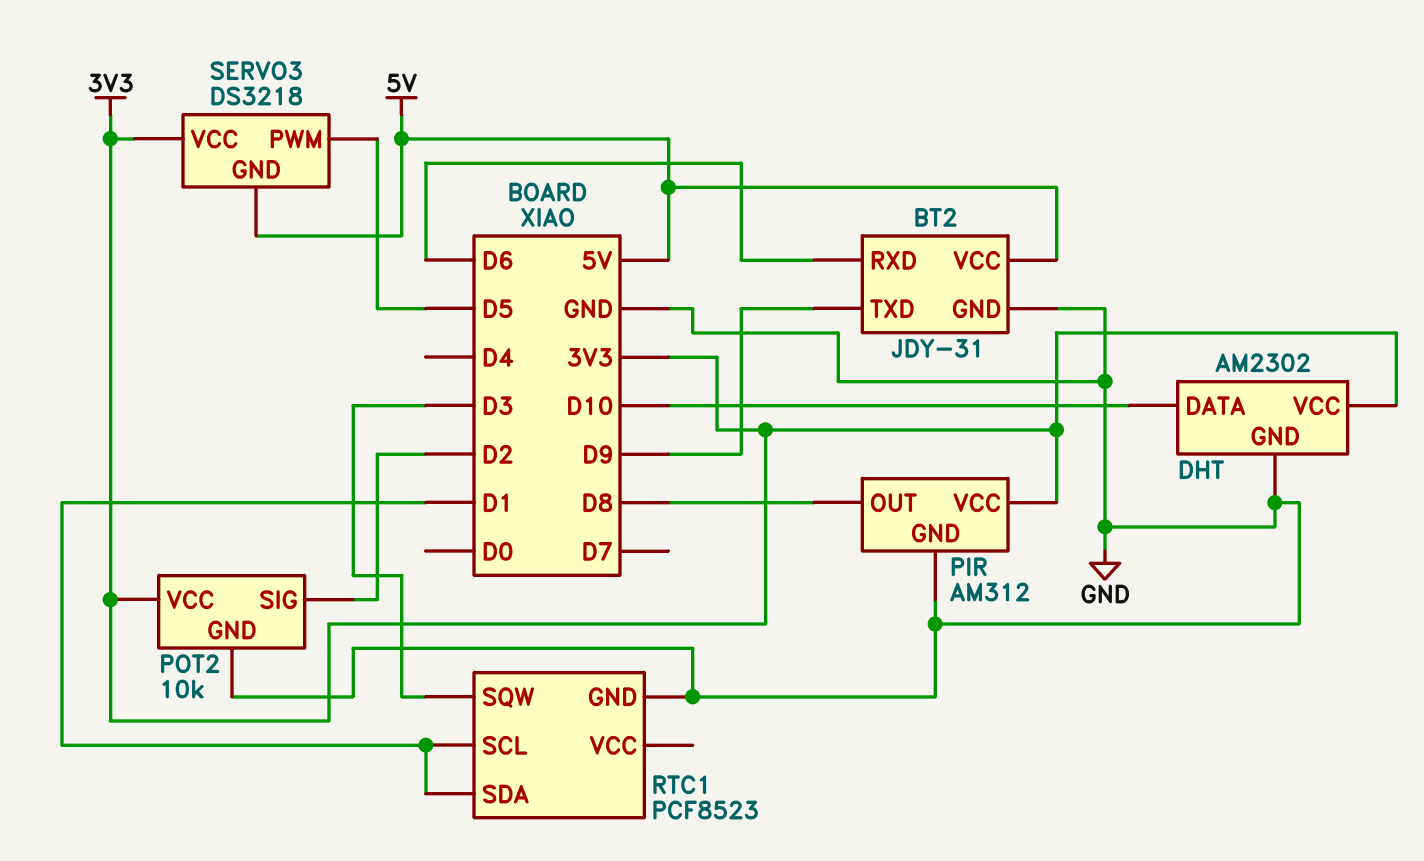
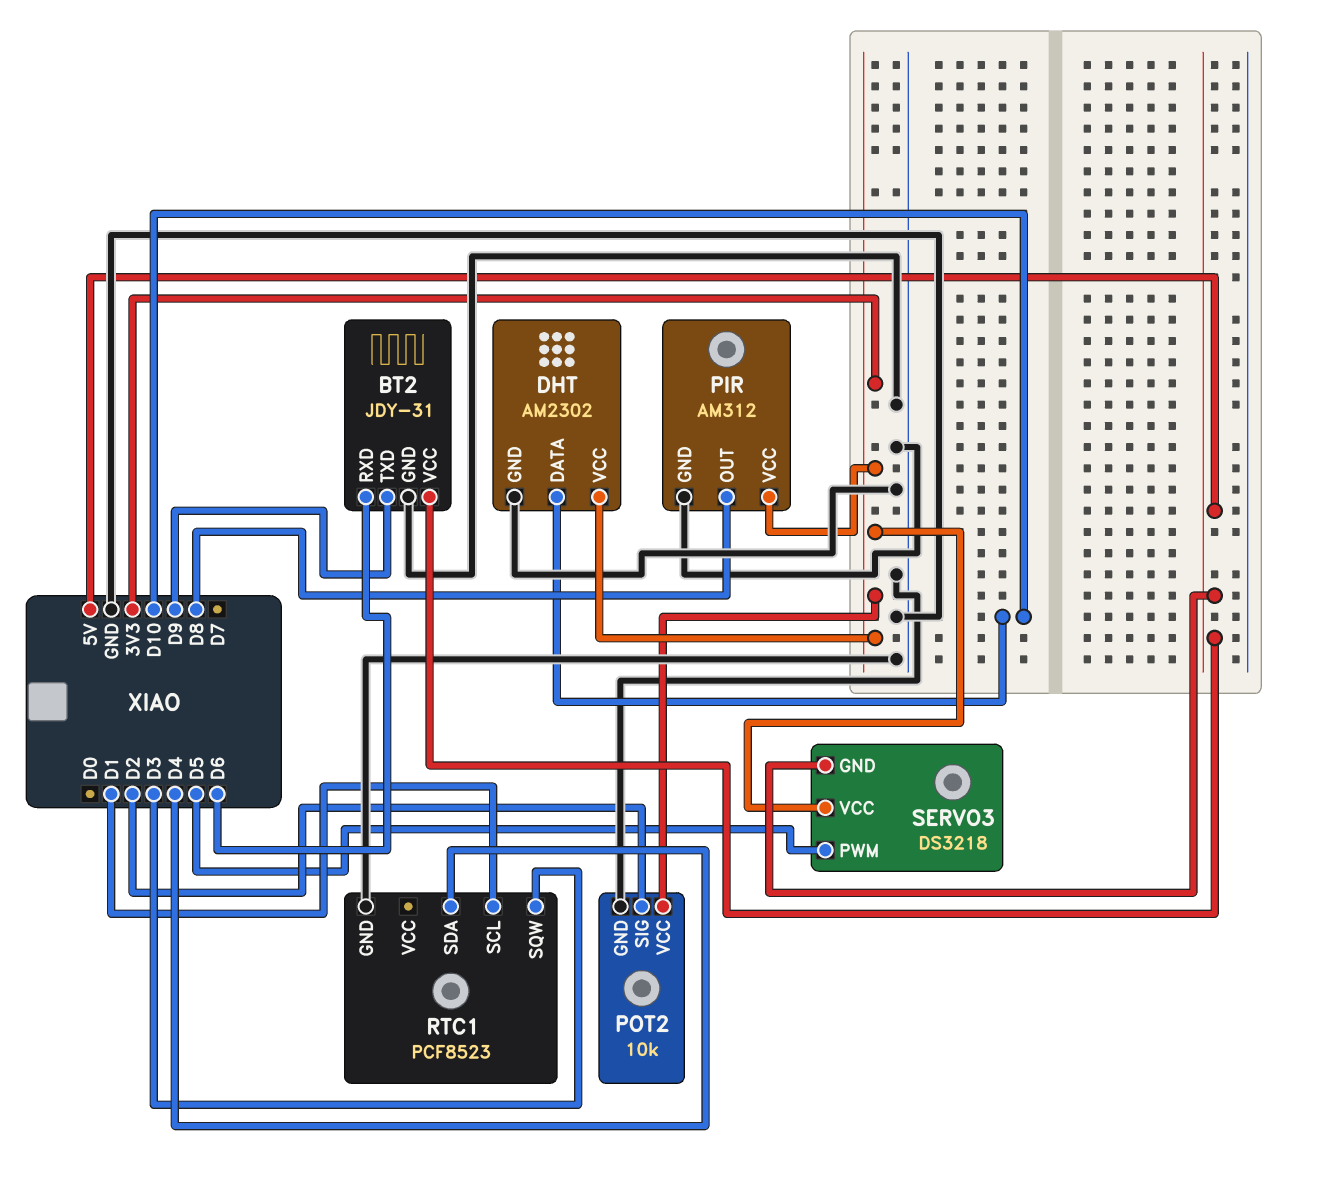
RTC1 pin SDA: D1 -> D4

